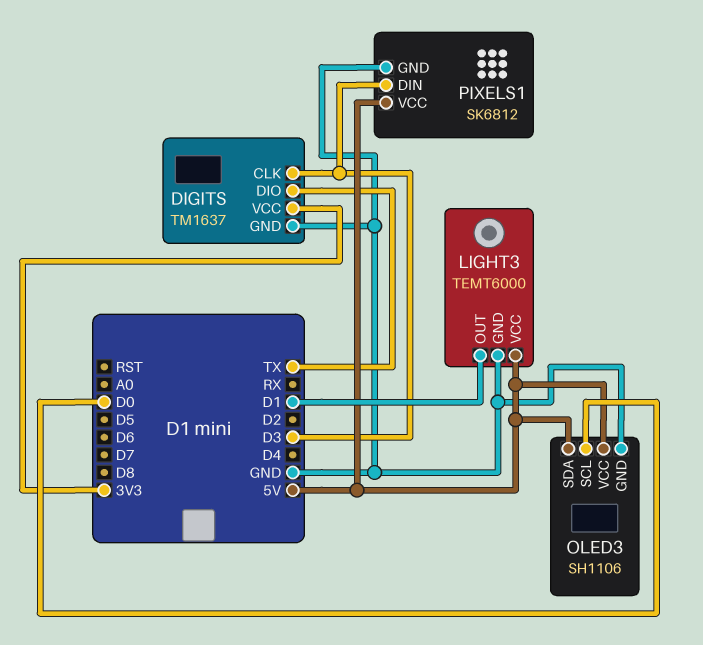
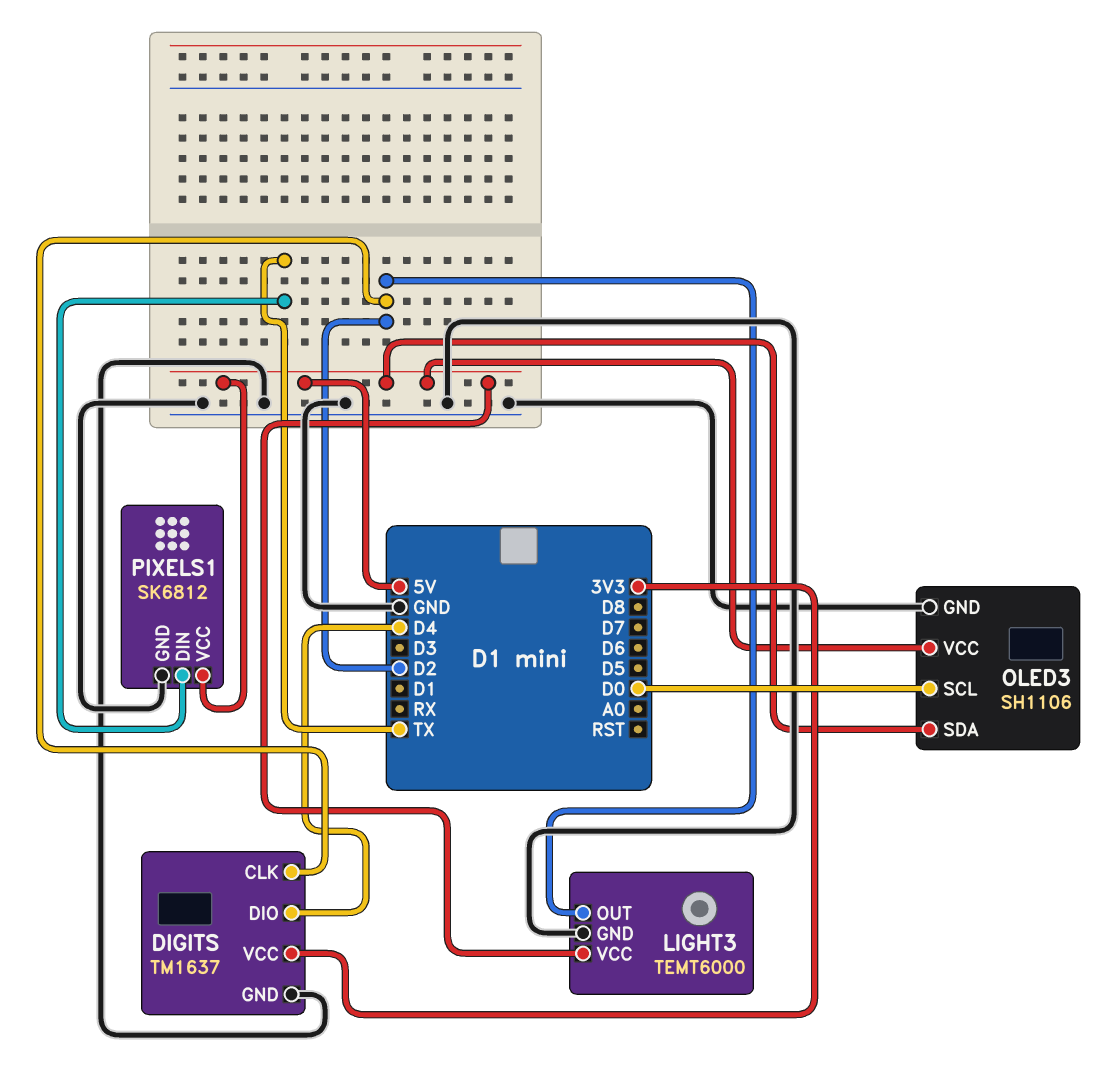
DIGITS pin CLK: D3 -> D2
DIGITS pin DIO: TX -> D4
LIGHT3 pin OUT: D1 -> D2
PIXELS1 pin DIN: D3 -> TX

